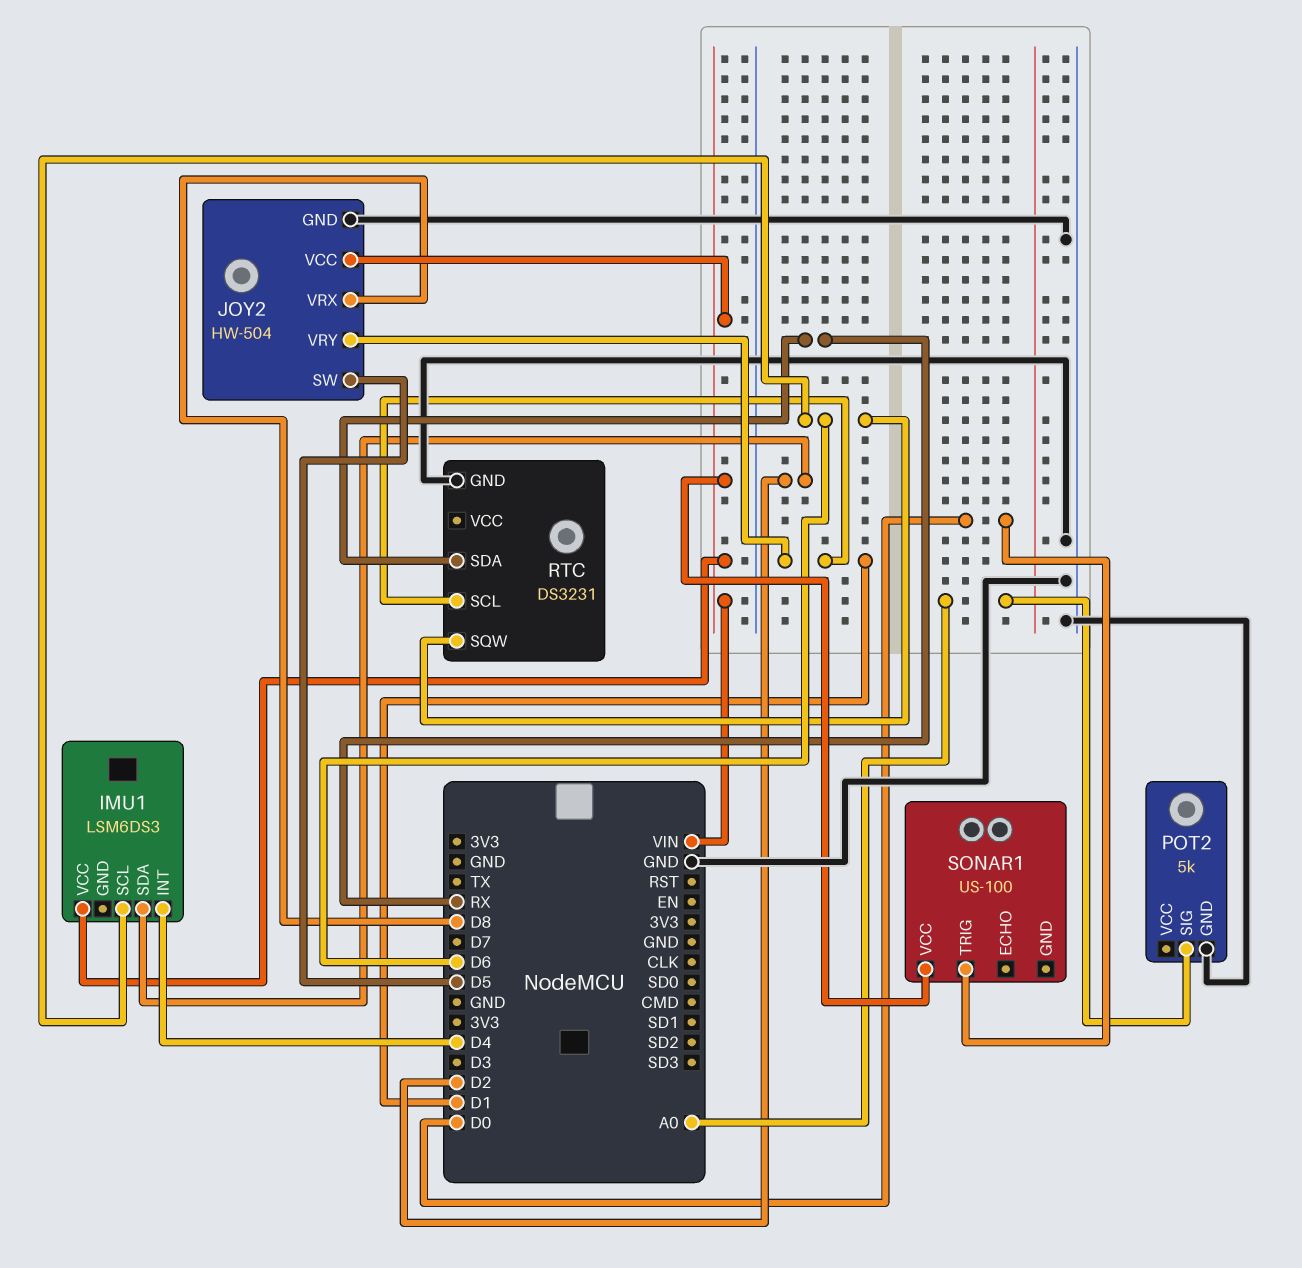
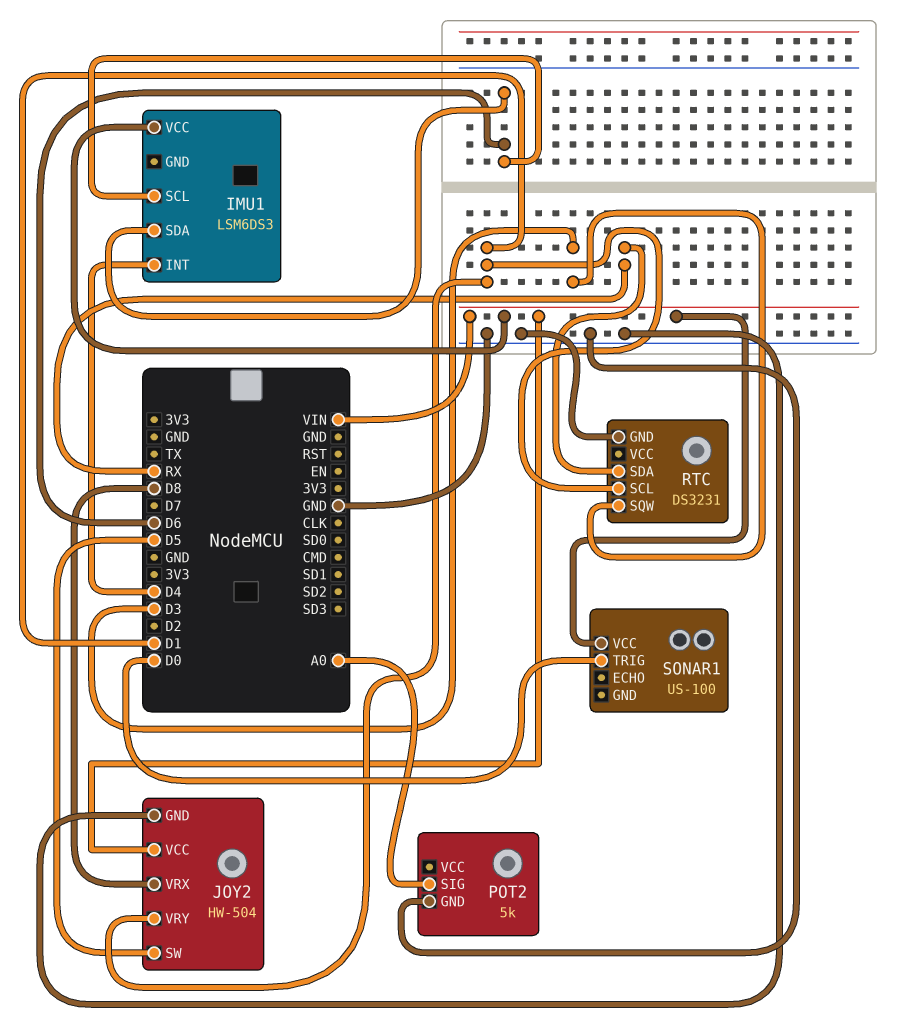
IMU1 pin SDA: D2 -> D6
RTC pin SQW: D6 -> D3

